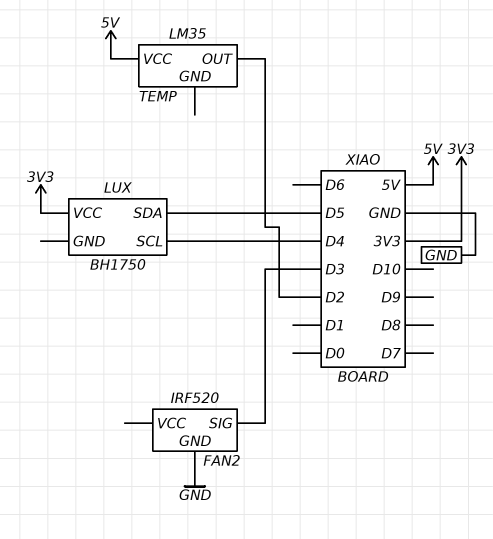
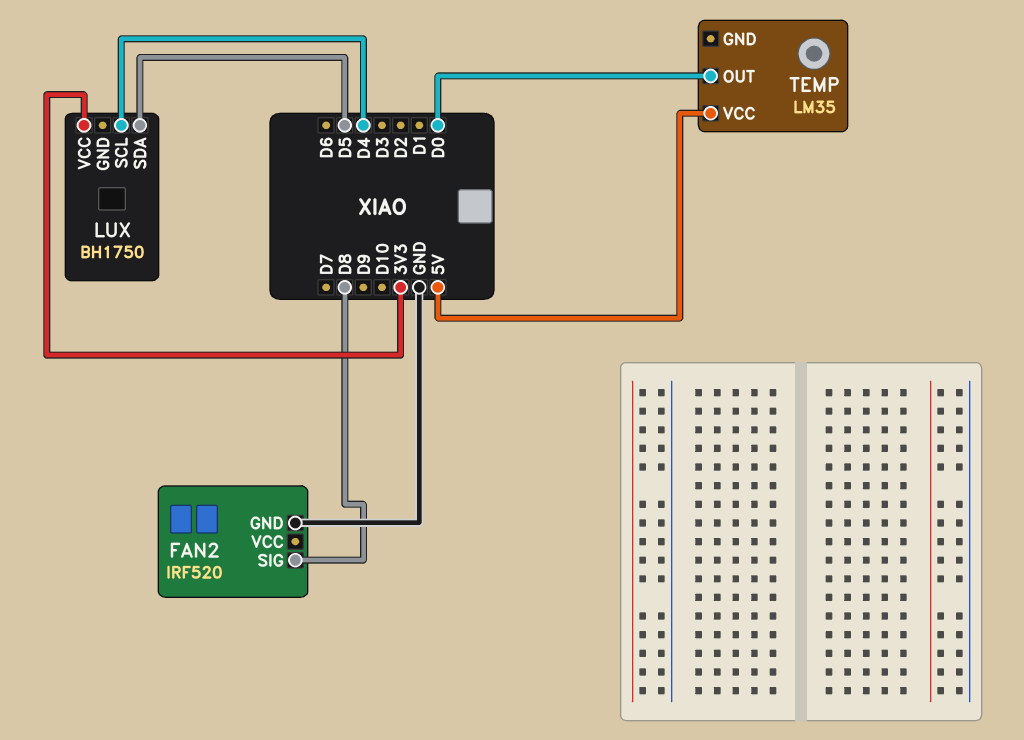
FAN2 pin SIG: D3 -> D8
TEMP pin OUT: D2 -> D0

